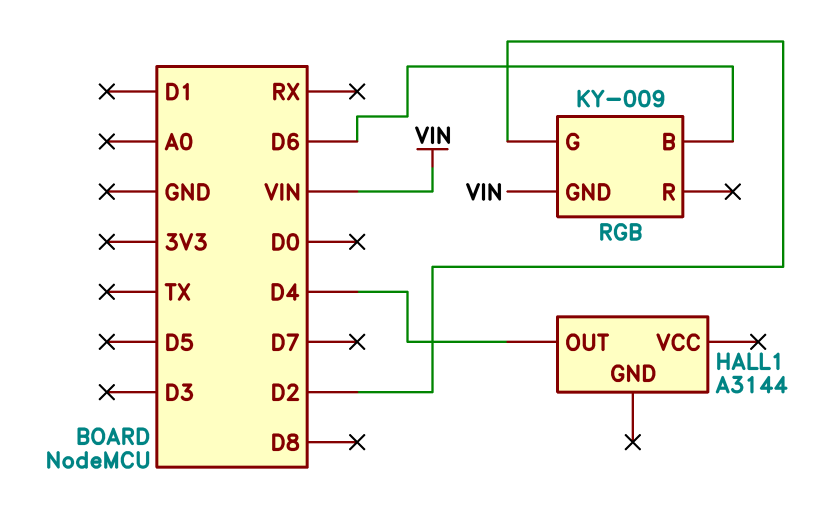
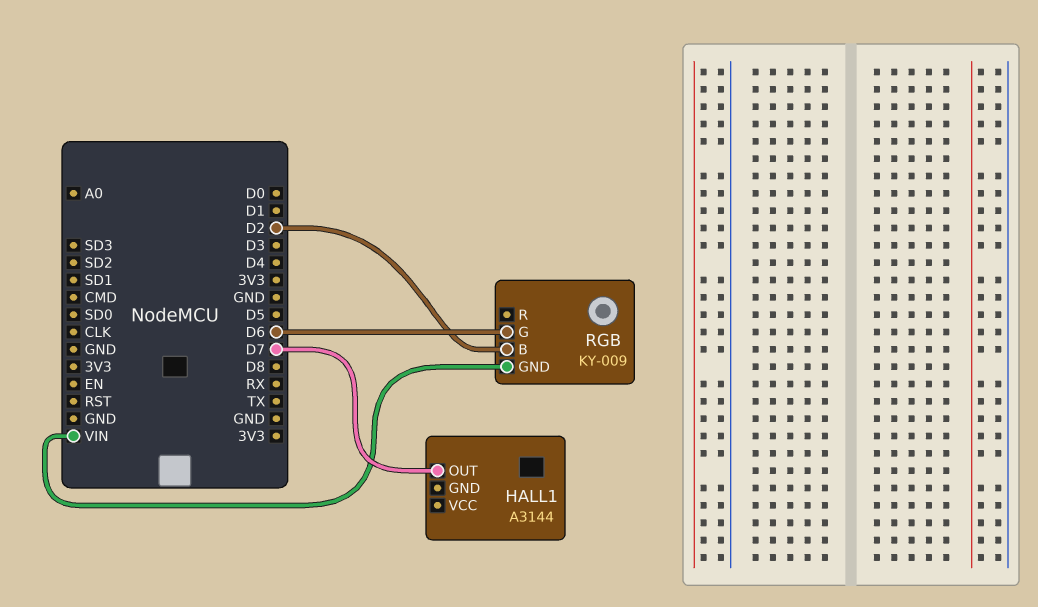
HALL1 pin OUT: D4 -> D7
RGB pin B: D6 -> D2
RGB pin G: D2 -> D6

